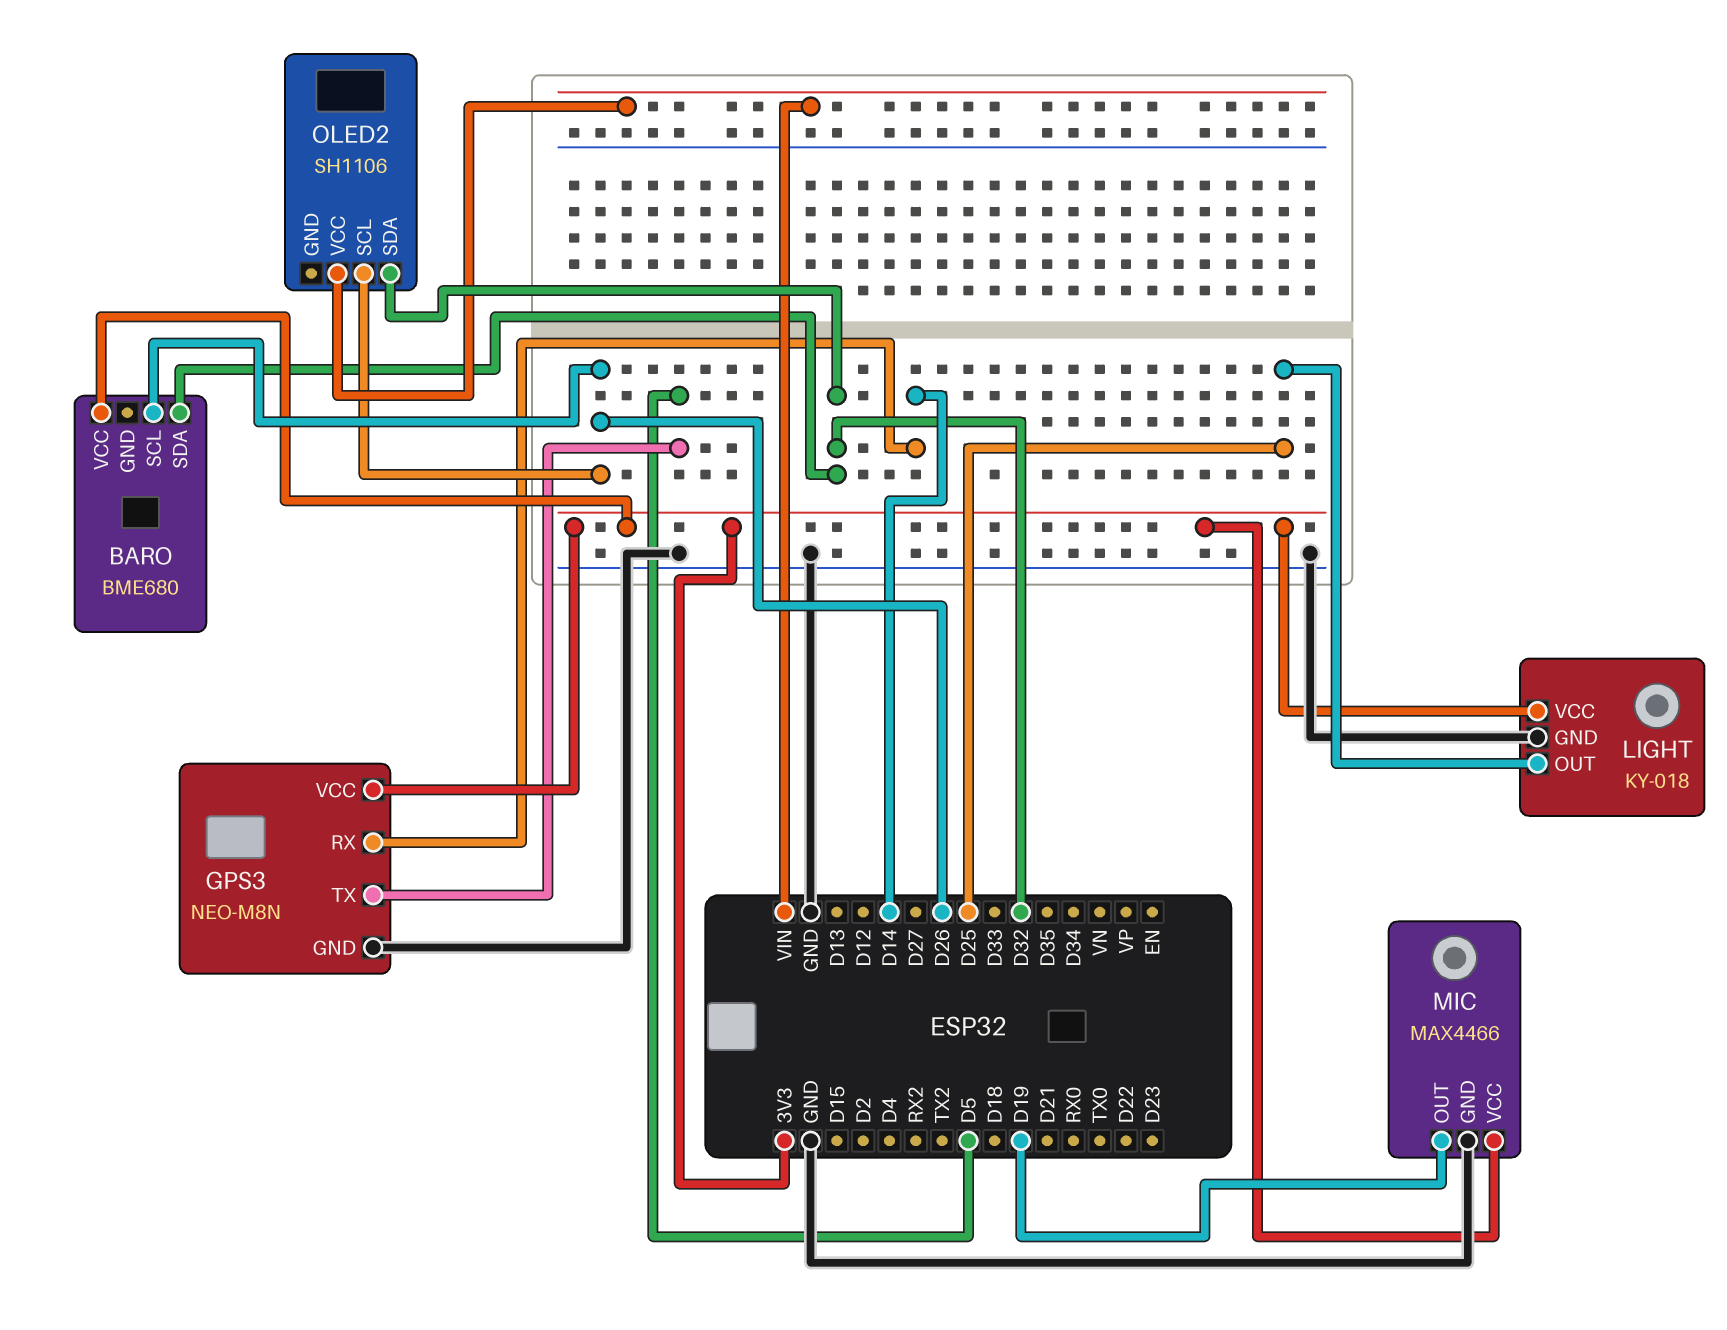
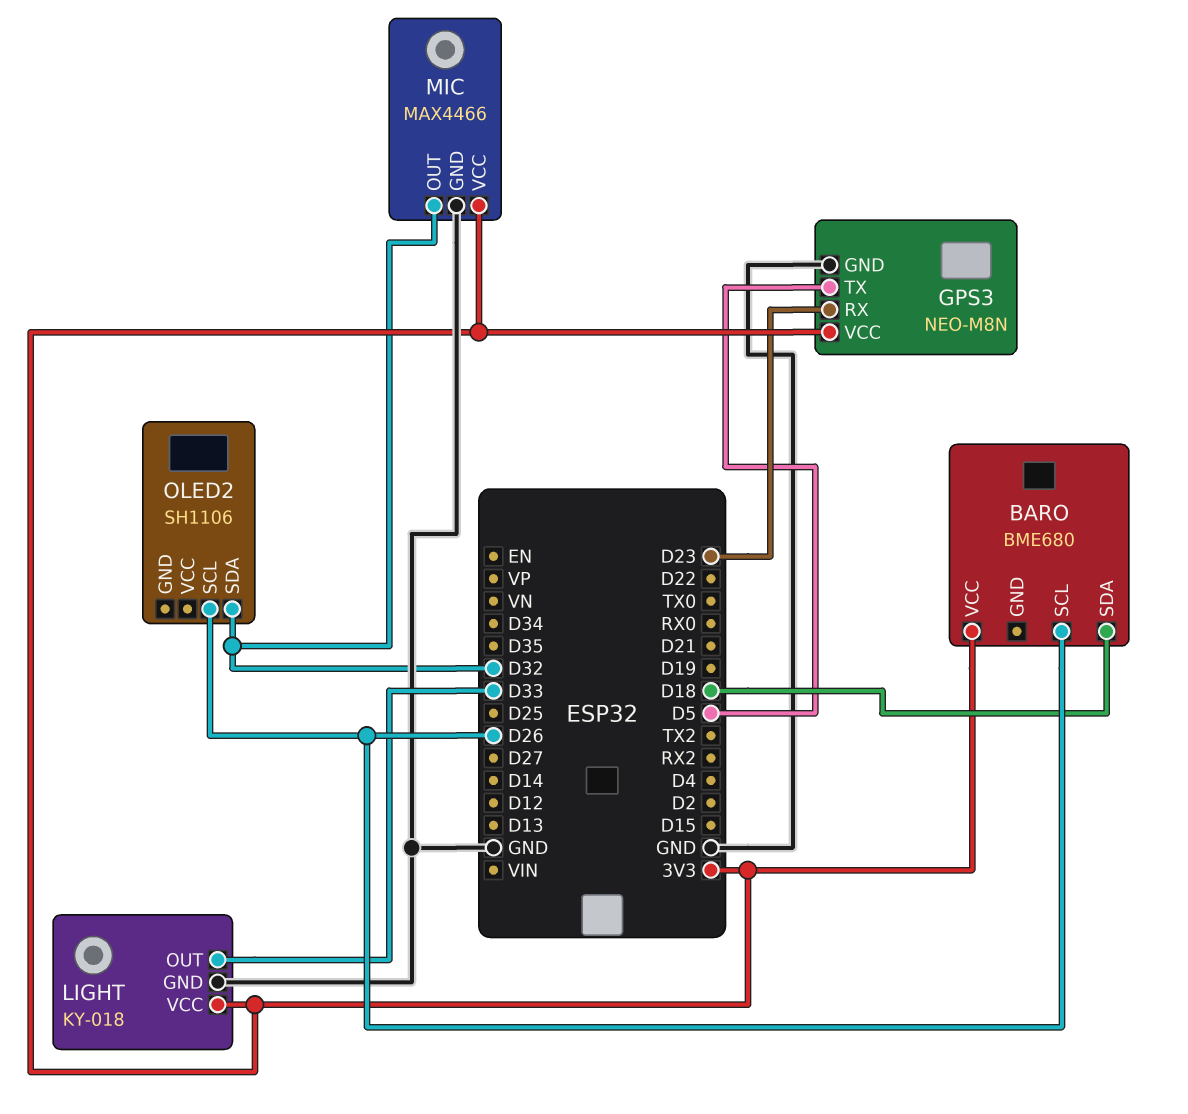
BARO pin SDA: D32 -> D18
GPS3 pin RX: D14 -> D23
LIGHT pin OUT: D25 -> D33
MIC pin OUT: D19 -> D32
OLED2 pin VCC: VIN -> none

